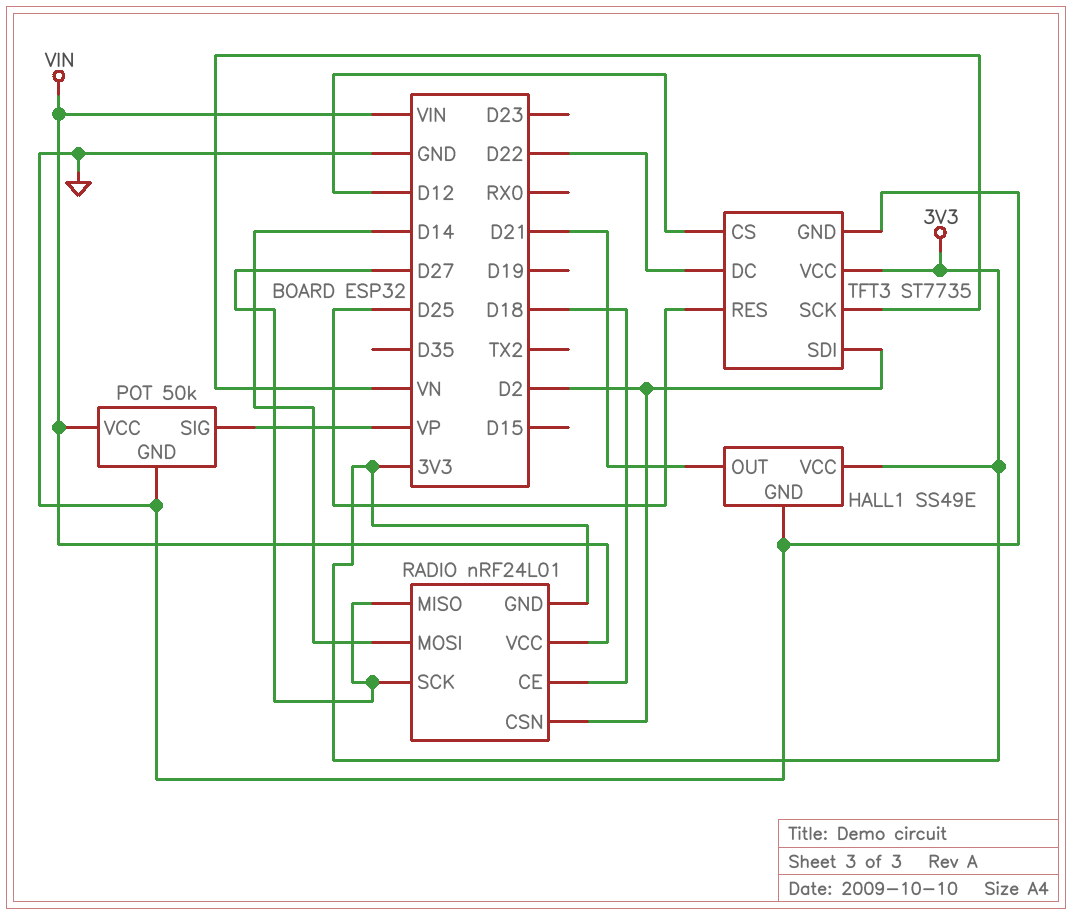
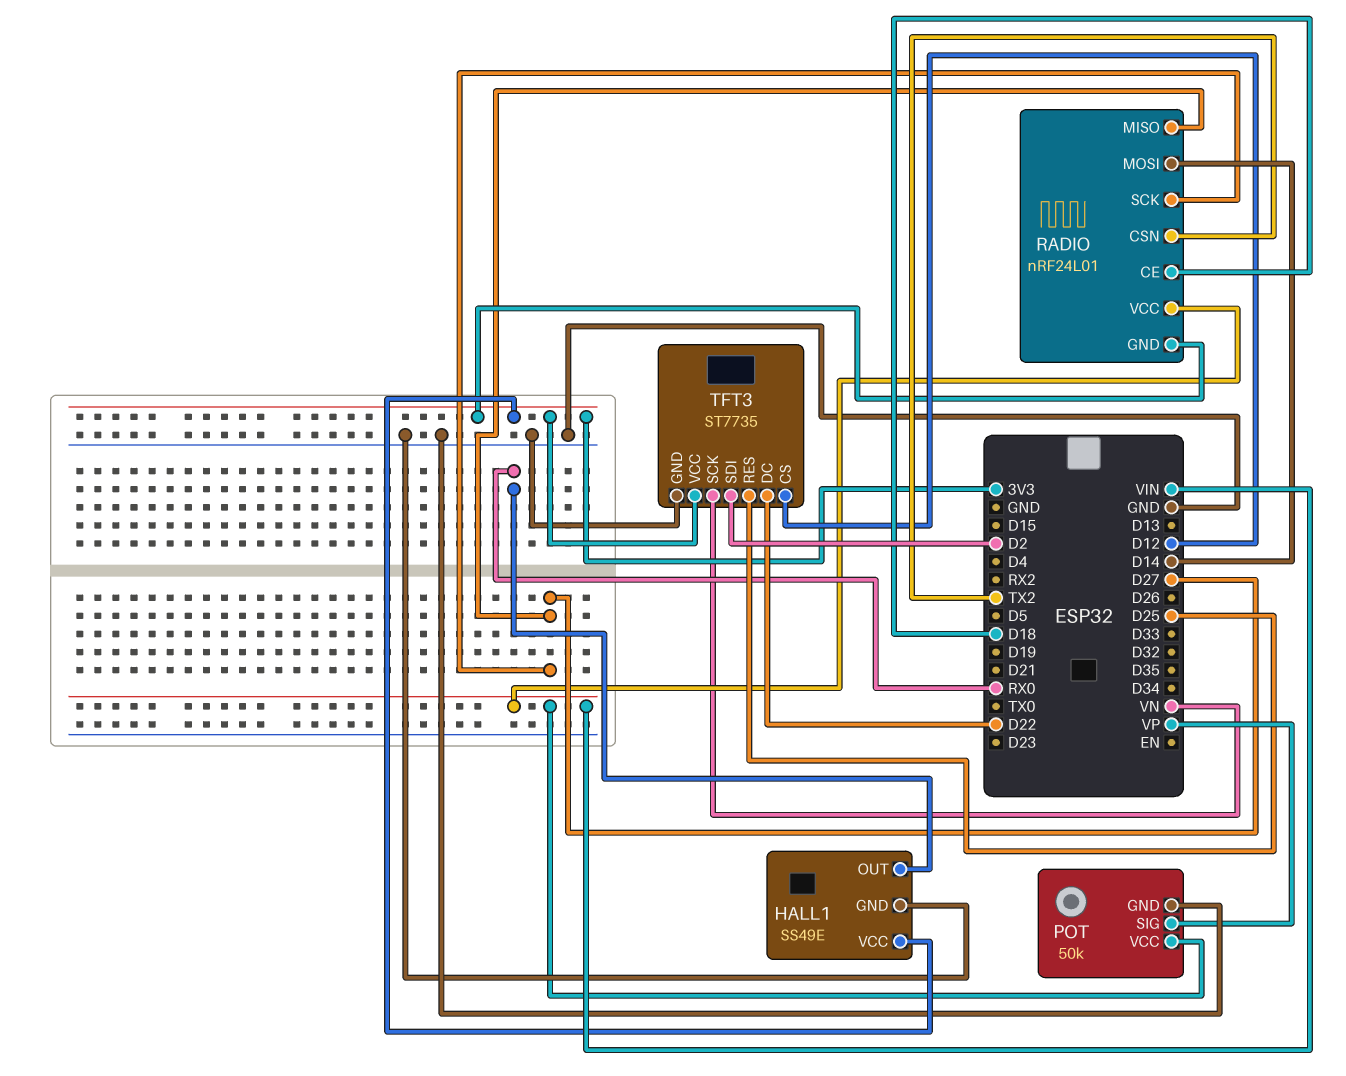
HALL1 pin OUT: D21 -> RX0
RADIO pin CSN: D2 -> TX2

